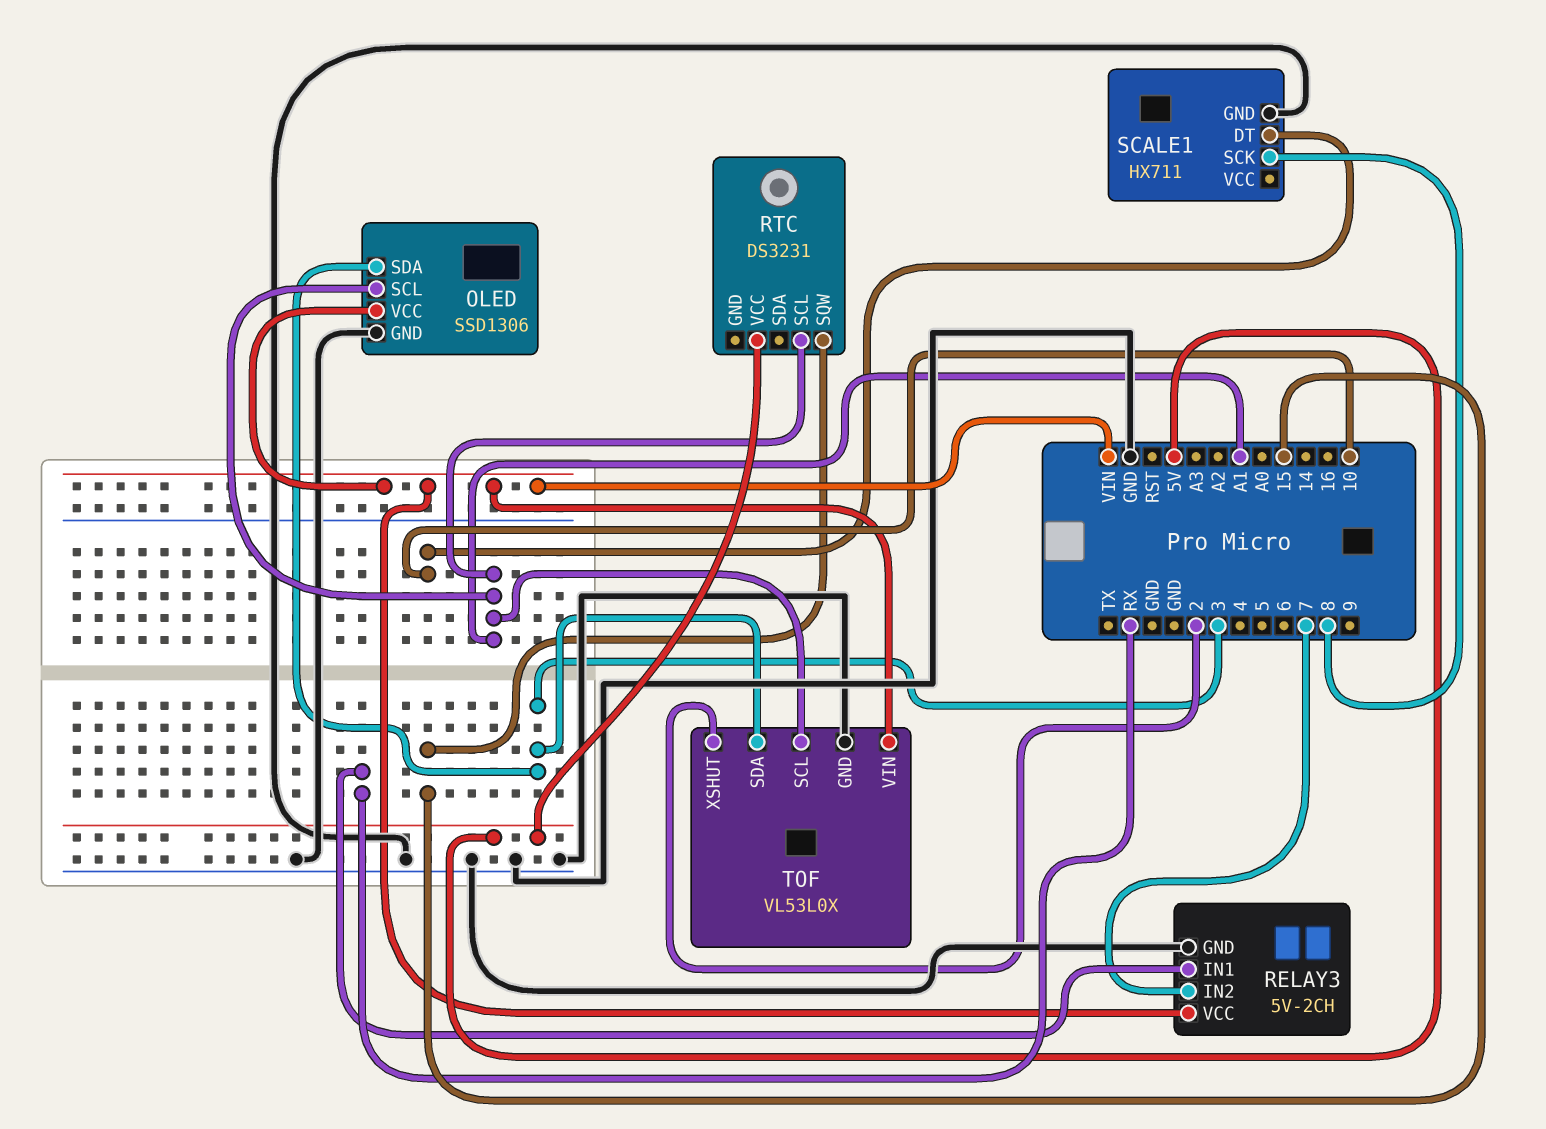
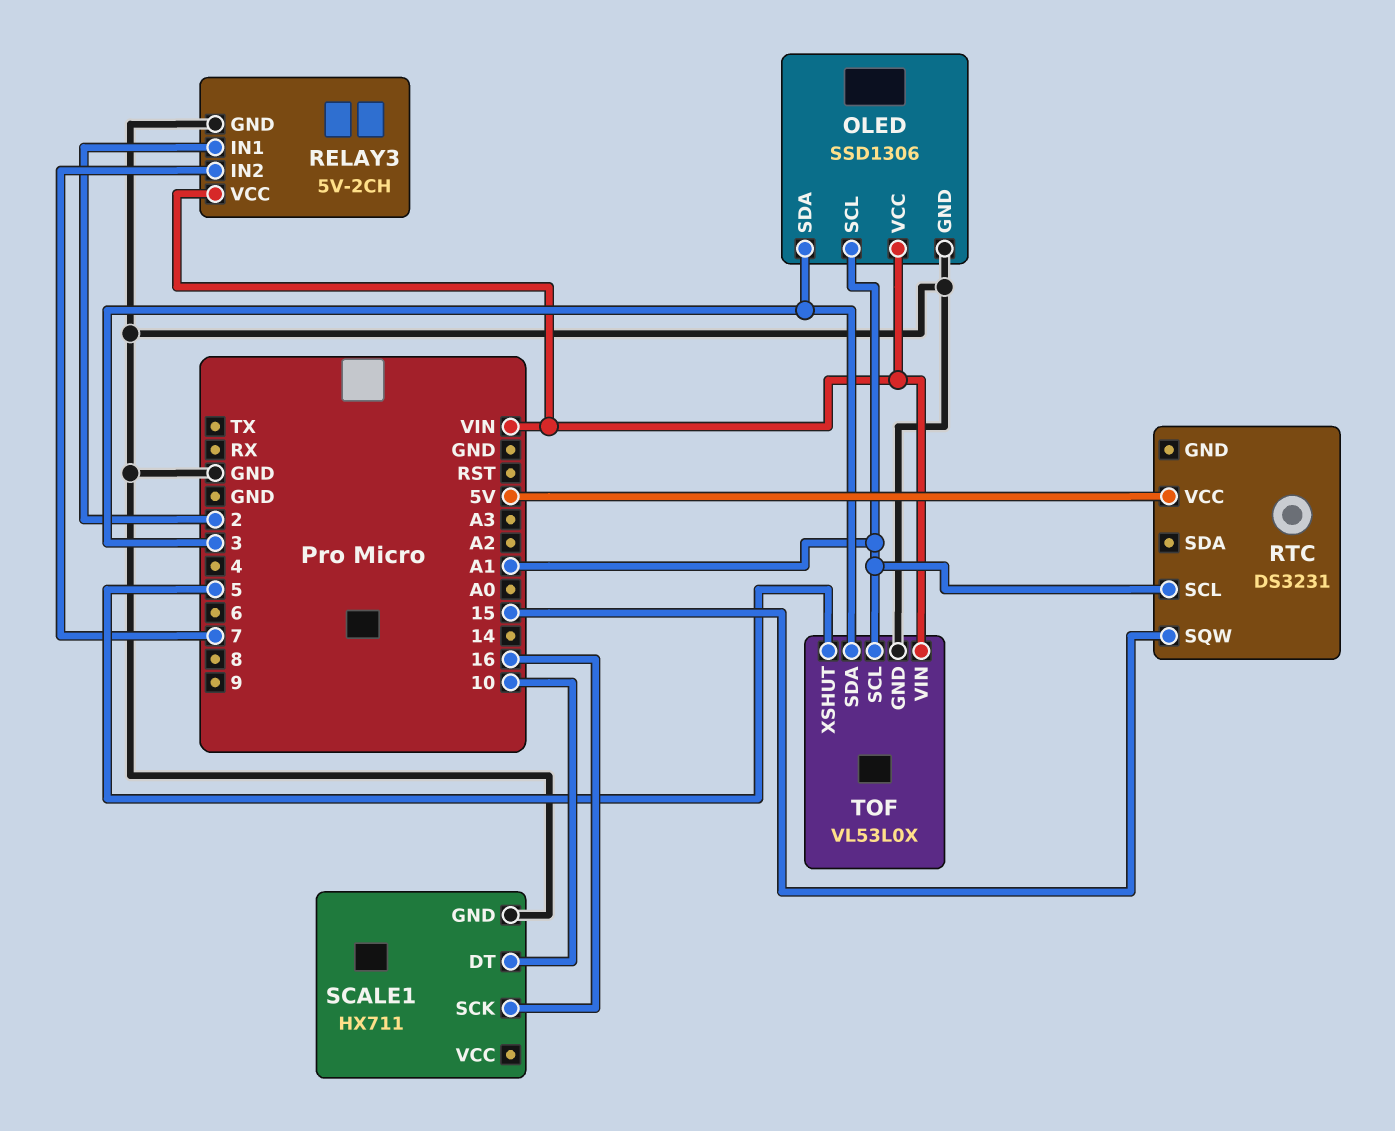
RELAY3 pin IN1: RX -> 2
SCALE1 pin SCK: 8 -> 16
TOF pin XSHUT: 2 -> 5

